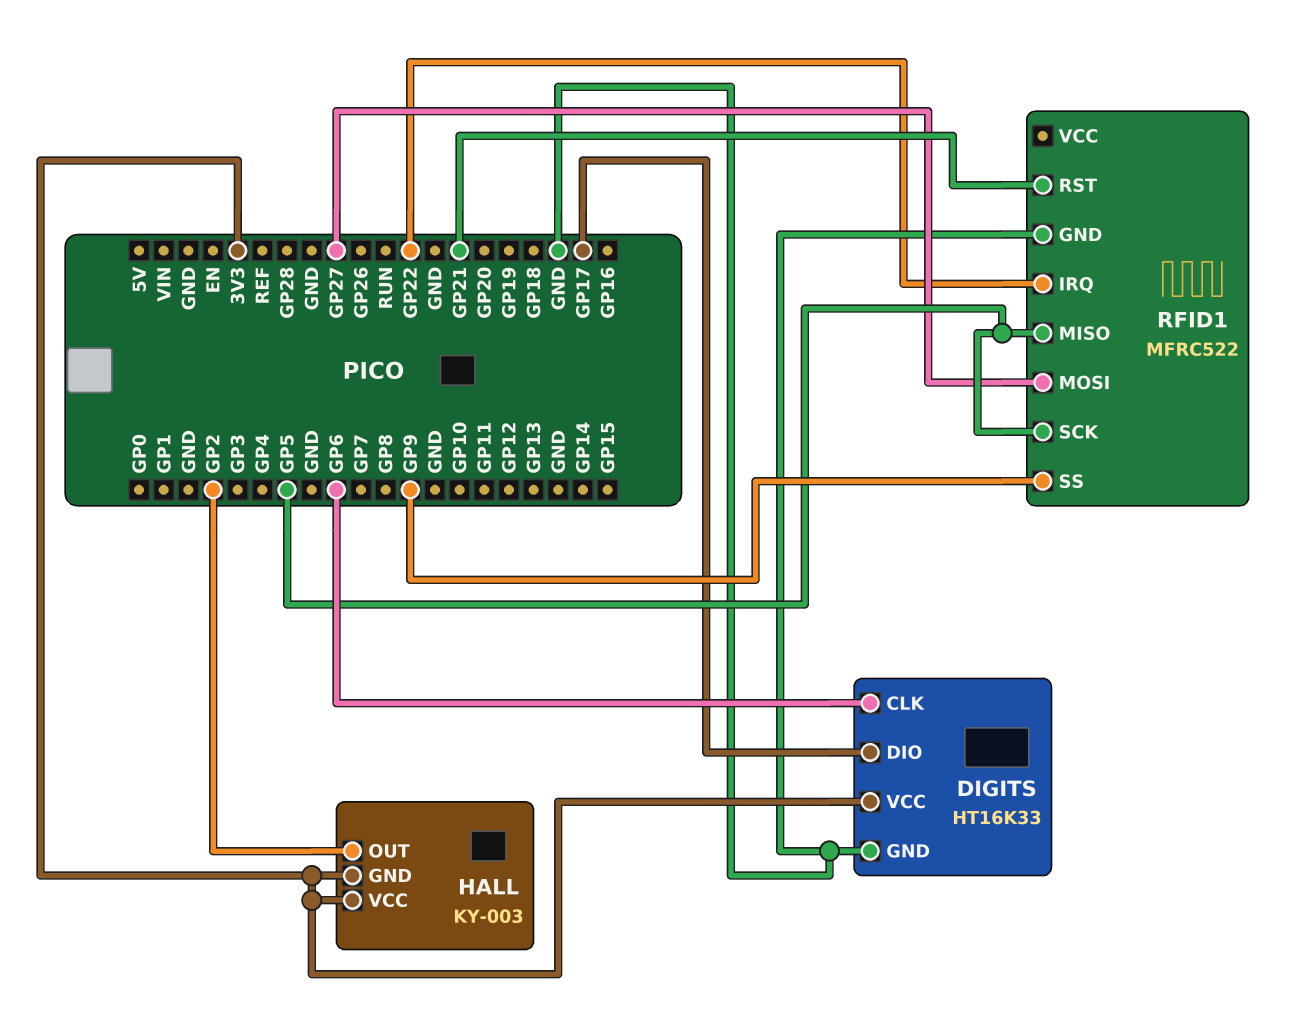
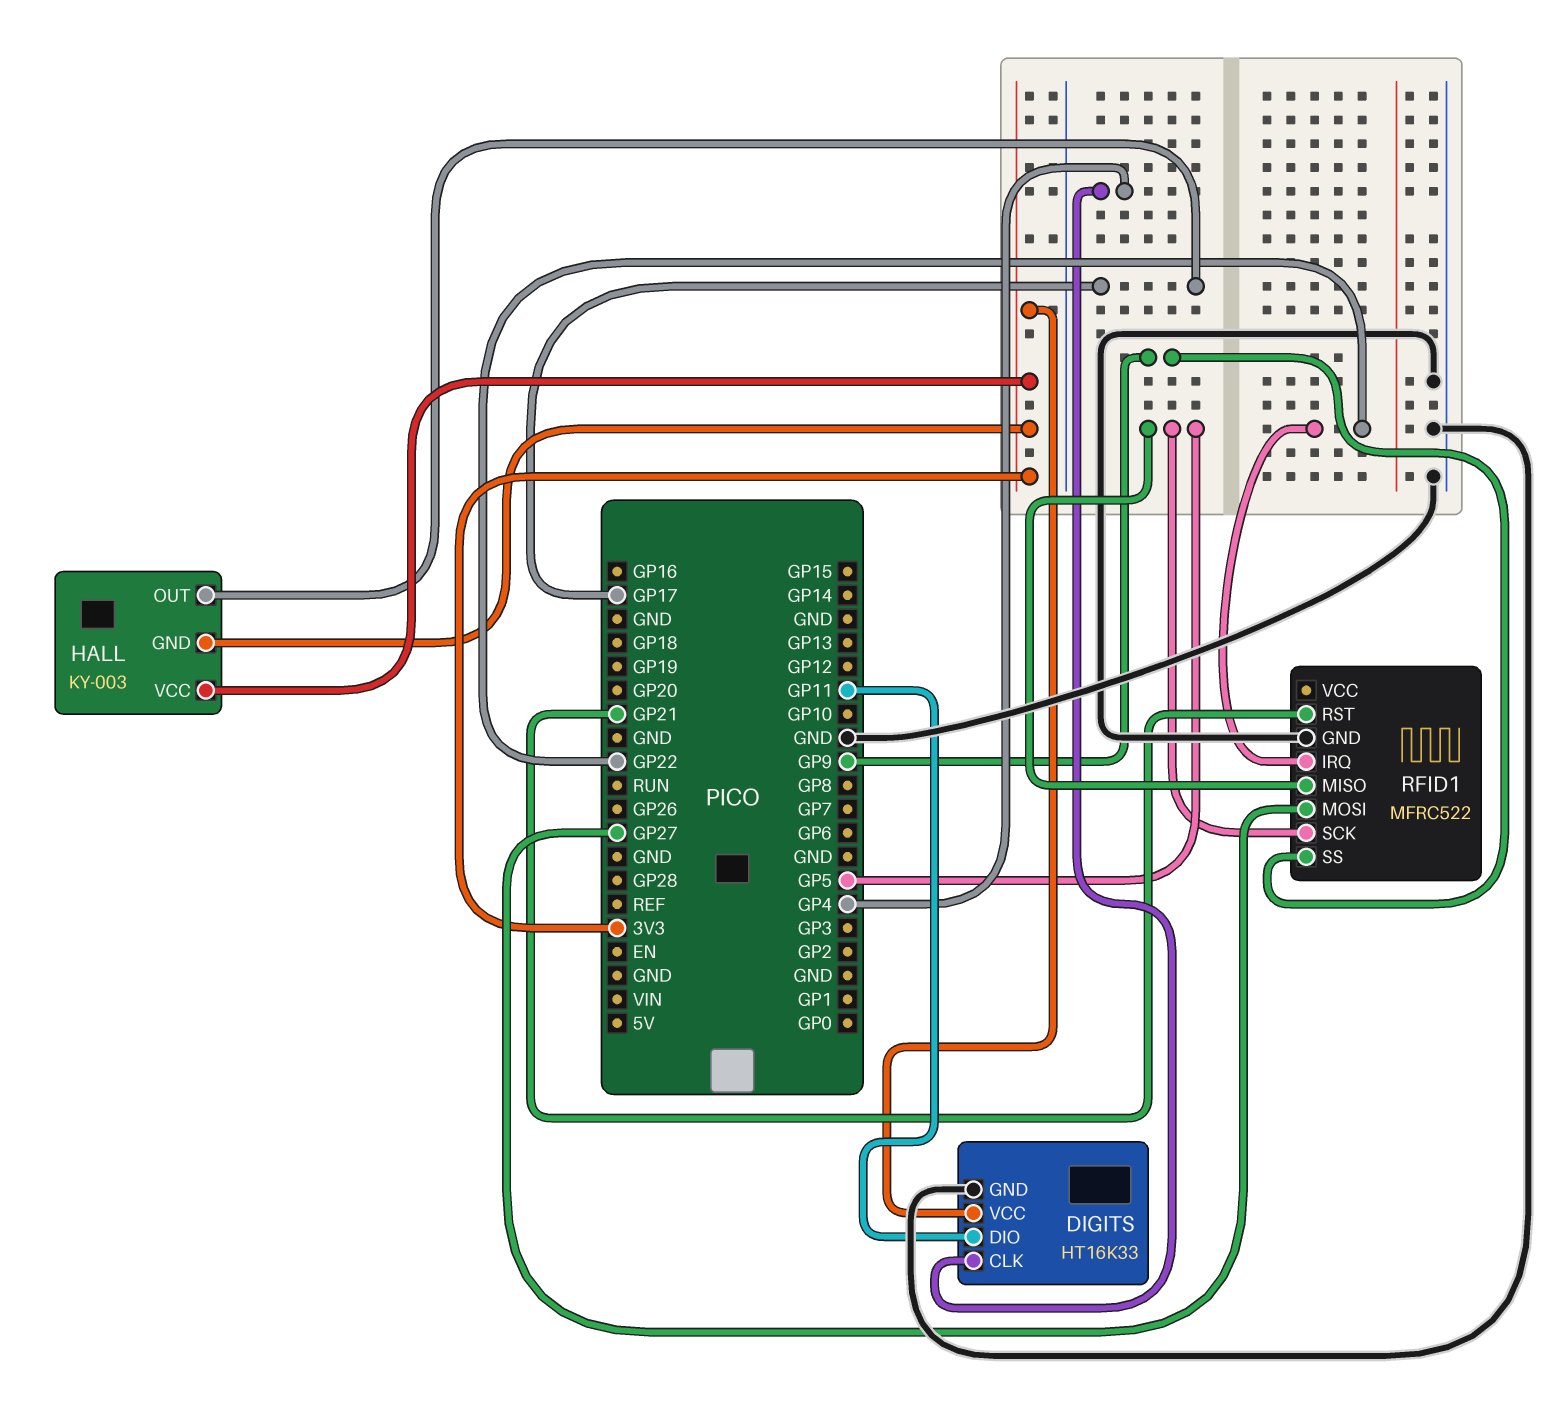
DIGITS pin CLK: GP6 -> GP4
DIGITS pin DIO: GP17 -> GP11
HALL pin OUT: GP2 -> GP17

